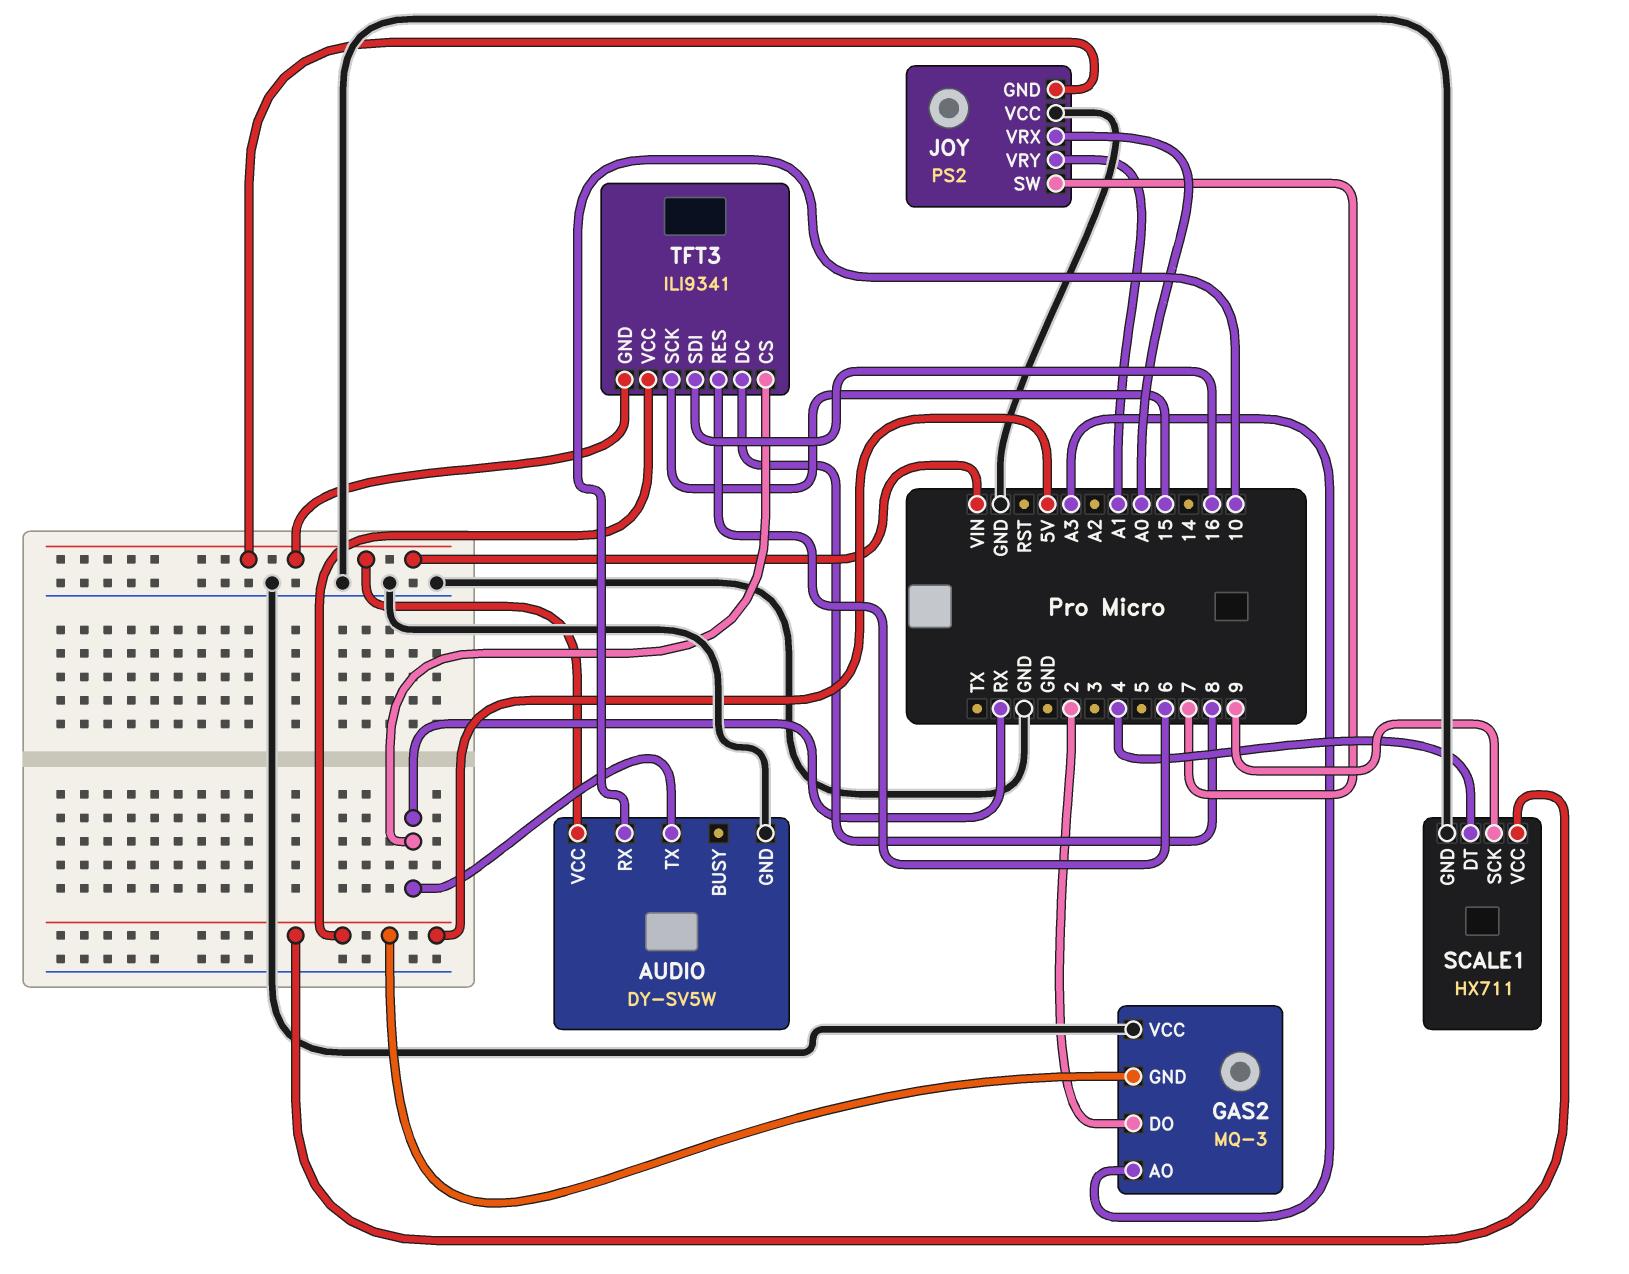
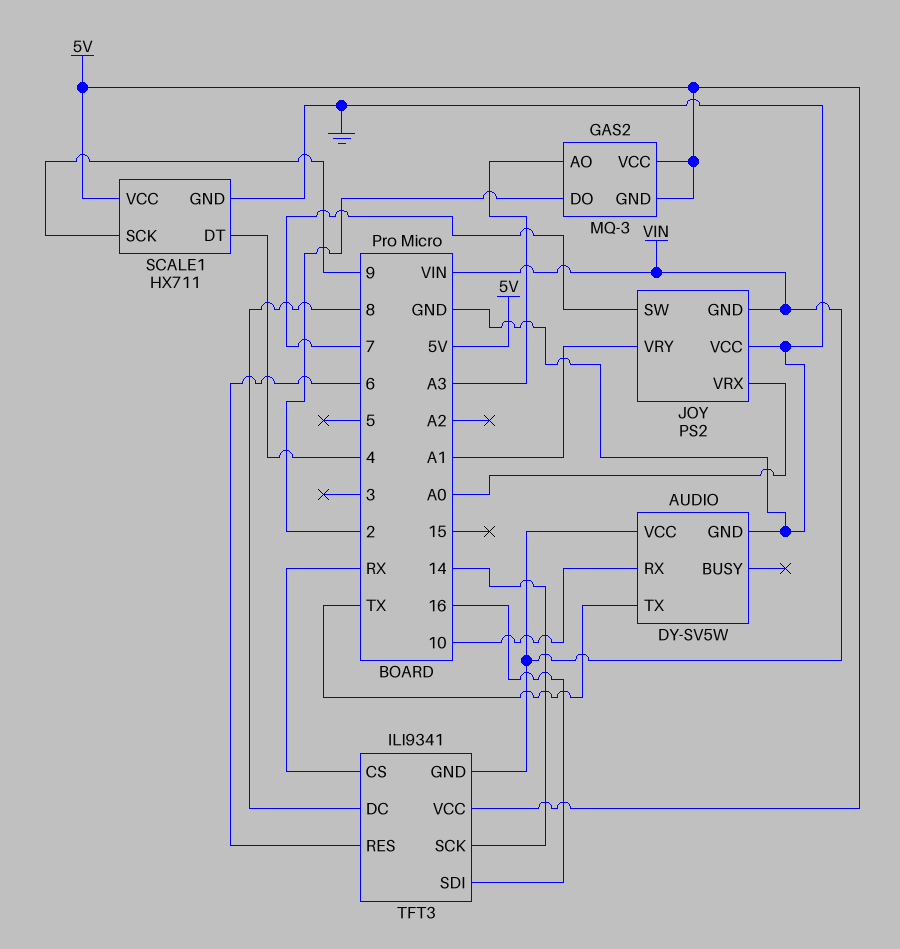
AUDIO pin TX: RX -> TX
GAS2 pin VCC: GND -> 5V
TFT3 pin SCK: 15 -> 14

